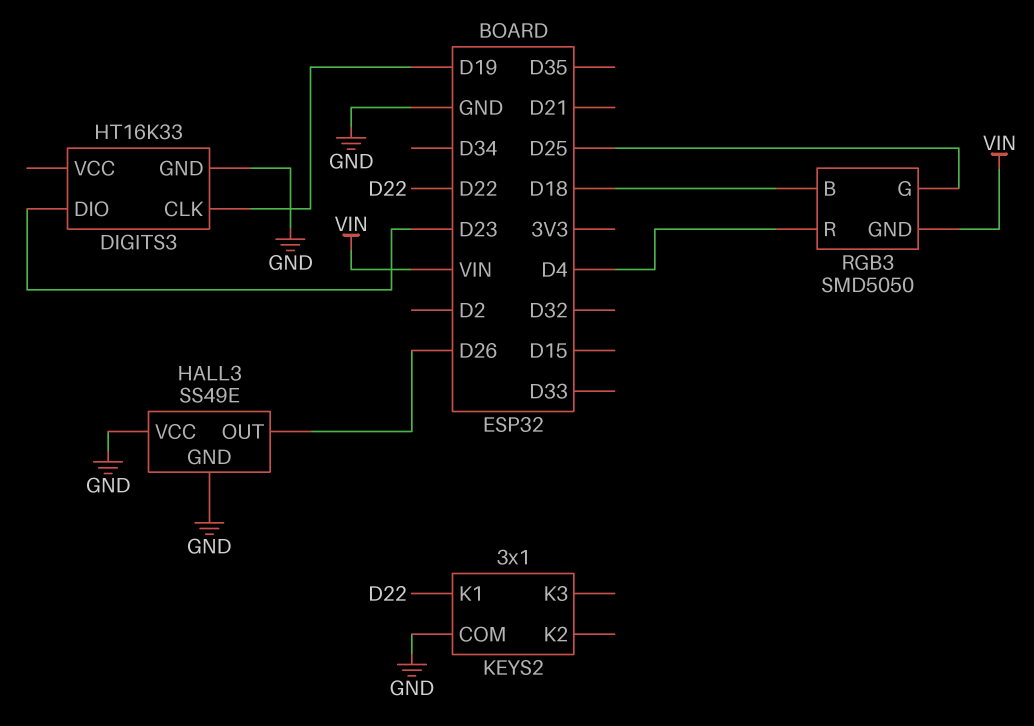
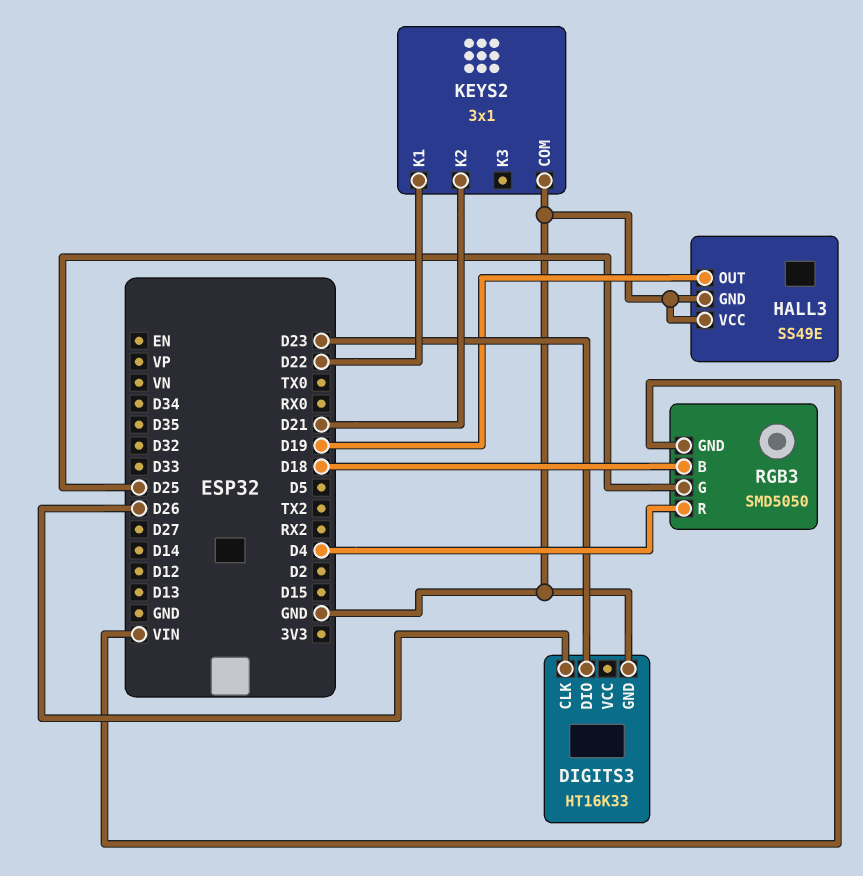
DIGITS3 pin CLK: D19 -> D26
HALL3 pin OUT: D26 -> D19
KEYS2 pin K2: none -> D21

